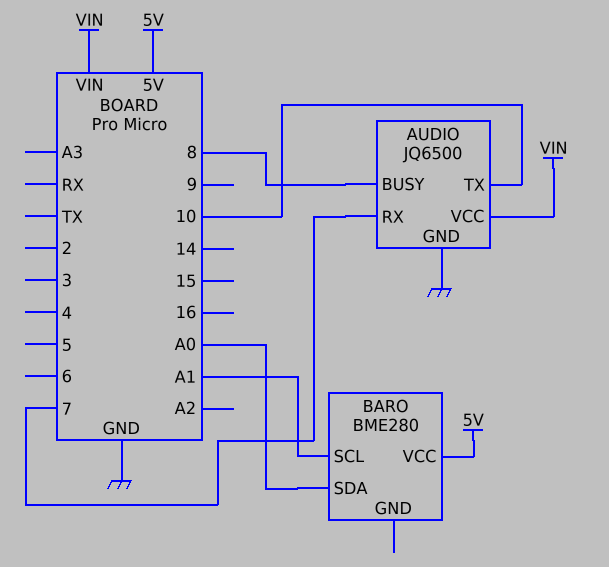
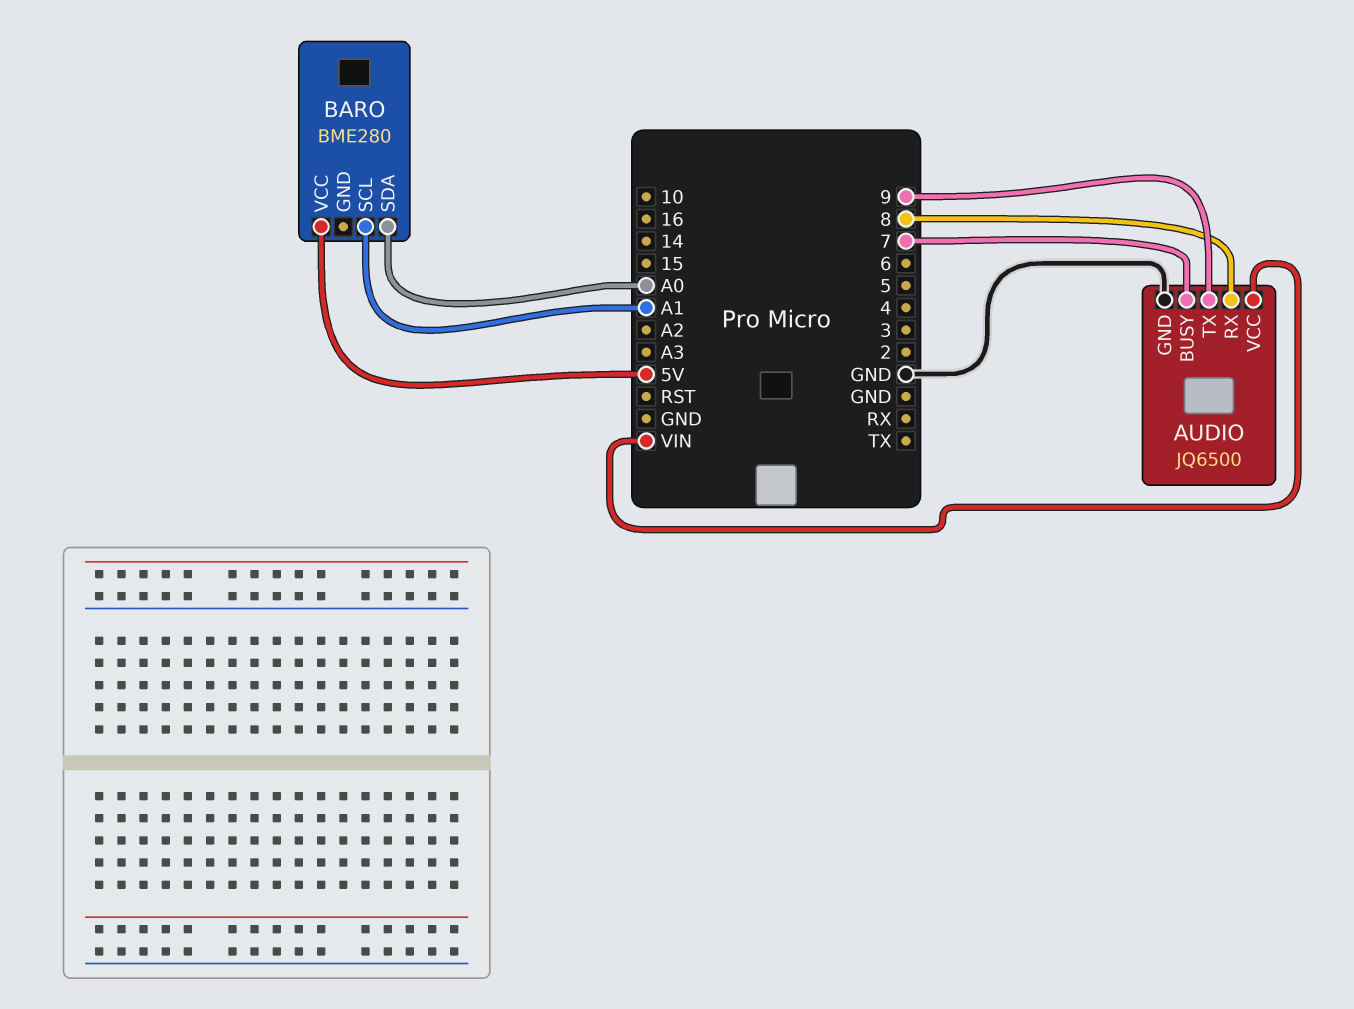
AUDIO pin BUSY: 8 -> 7
AUDIO pin RX: 7 -> 8
AUDIO pin TX: 10 -> 9

